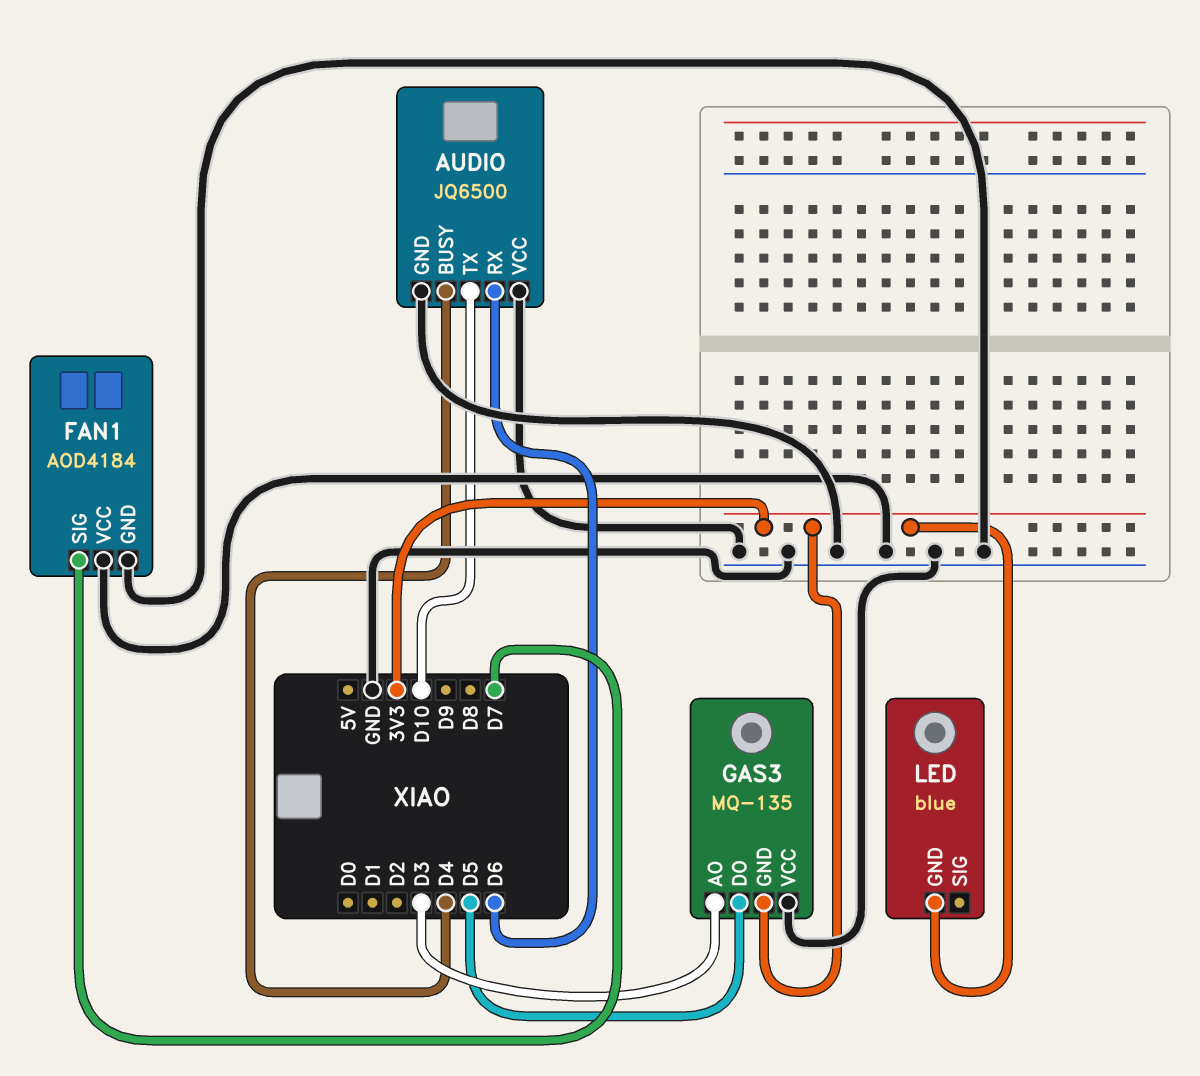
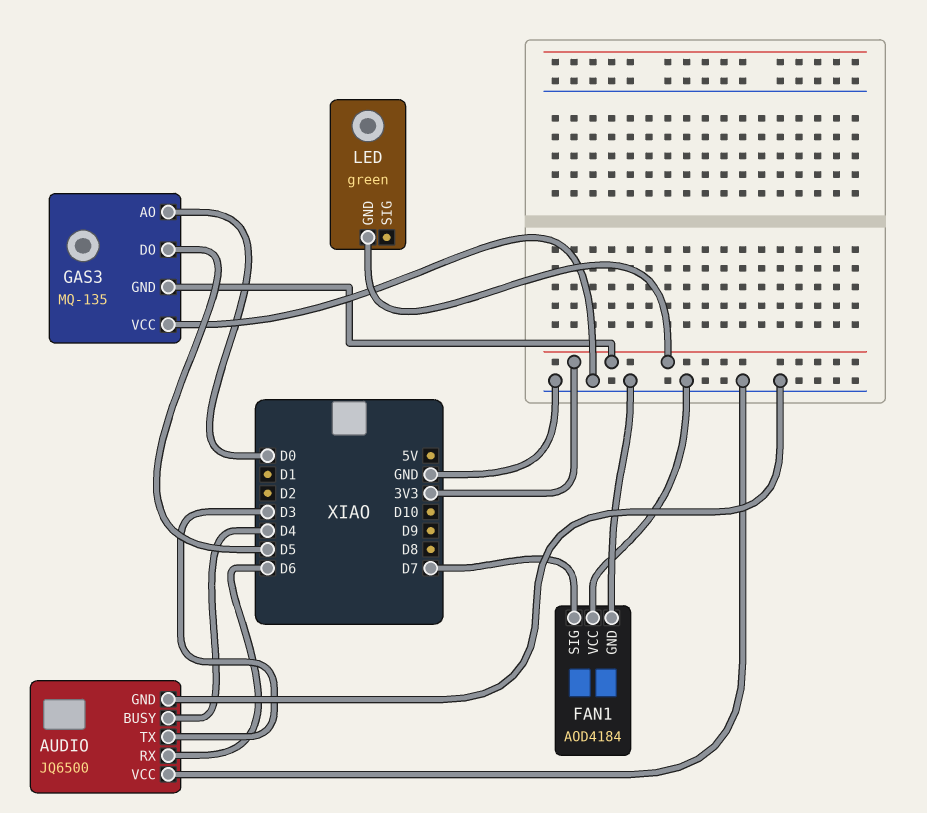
AUDIO pin TX: D10 -> D3
GAS3 pin AO: D3 -> D0
LED: blue -> green

